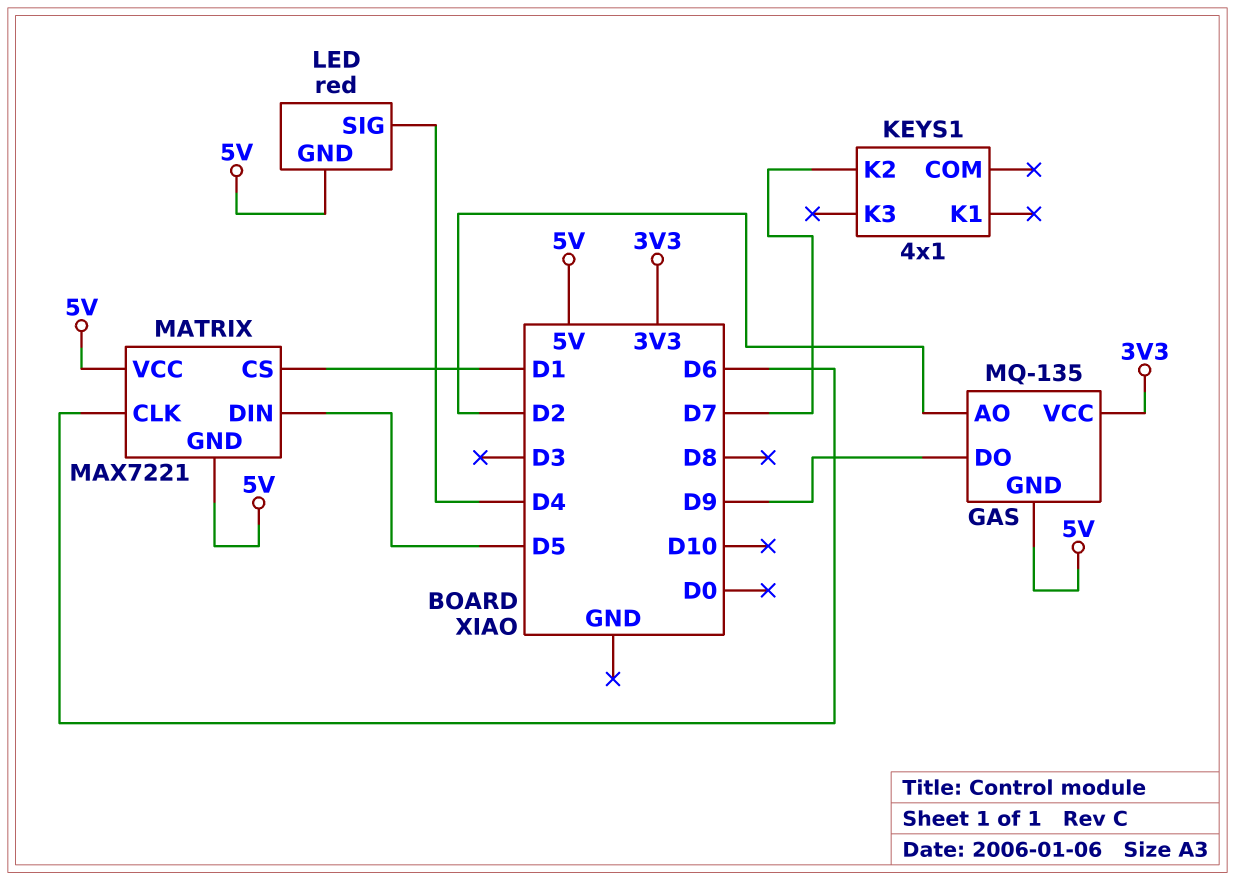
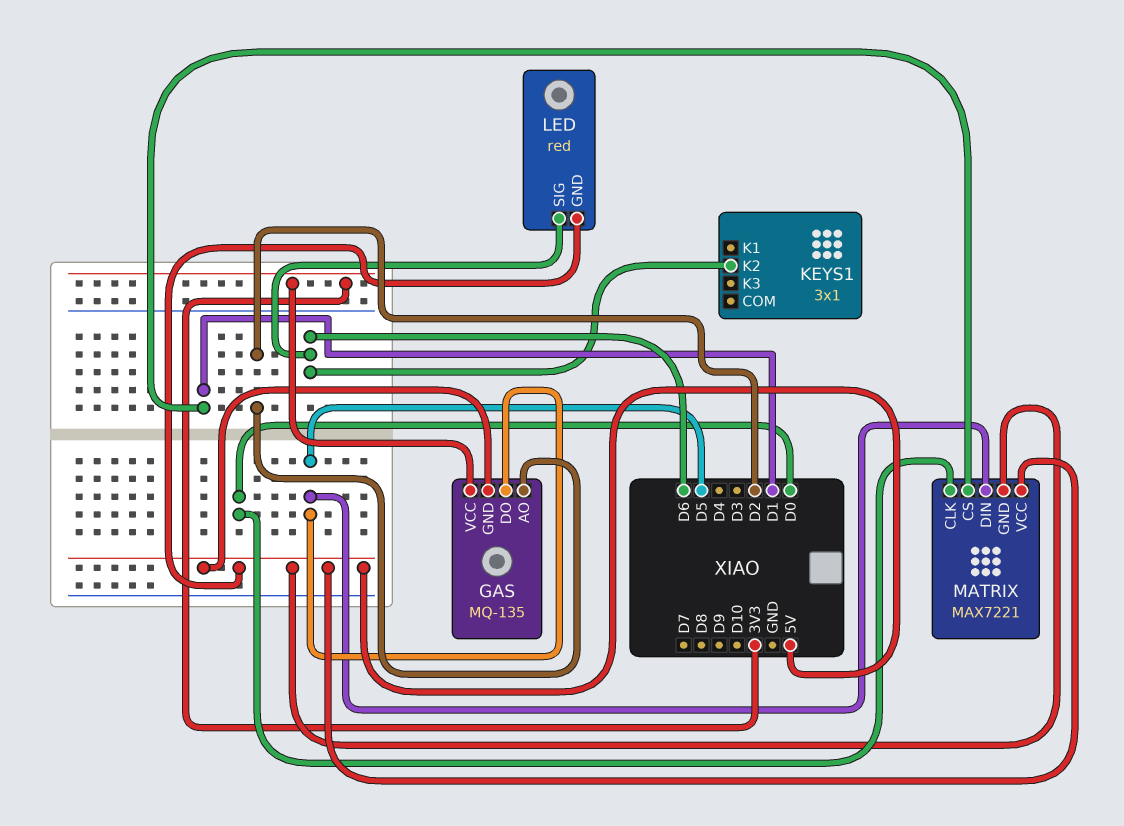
GAS pin DO: D9 -> D5
KEYS1: 4x1 -> 3x1
KEYS1 pin K2: D7 -> D6
LED pin SIG: D4 -> D6
MATRIX pin CLK: D6 -> D0

